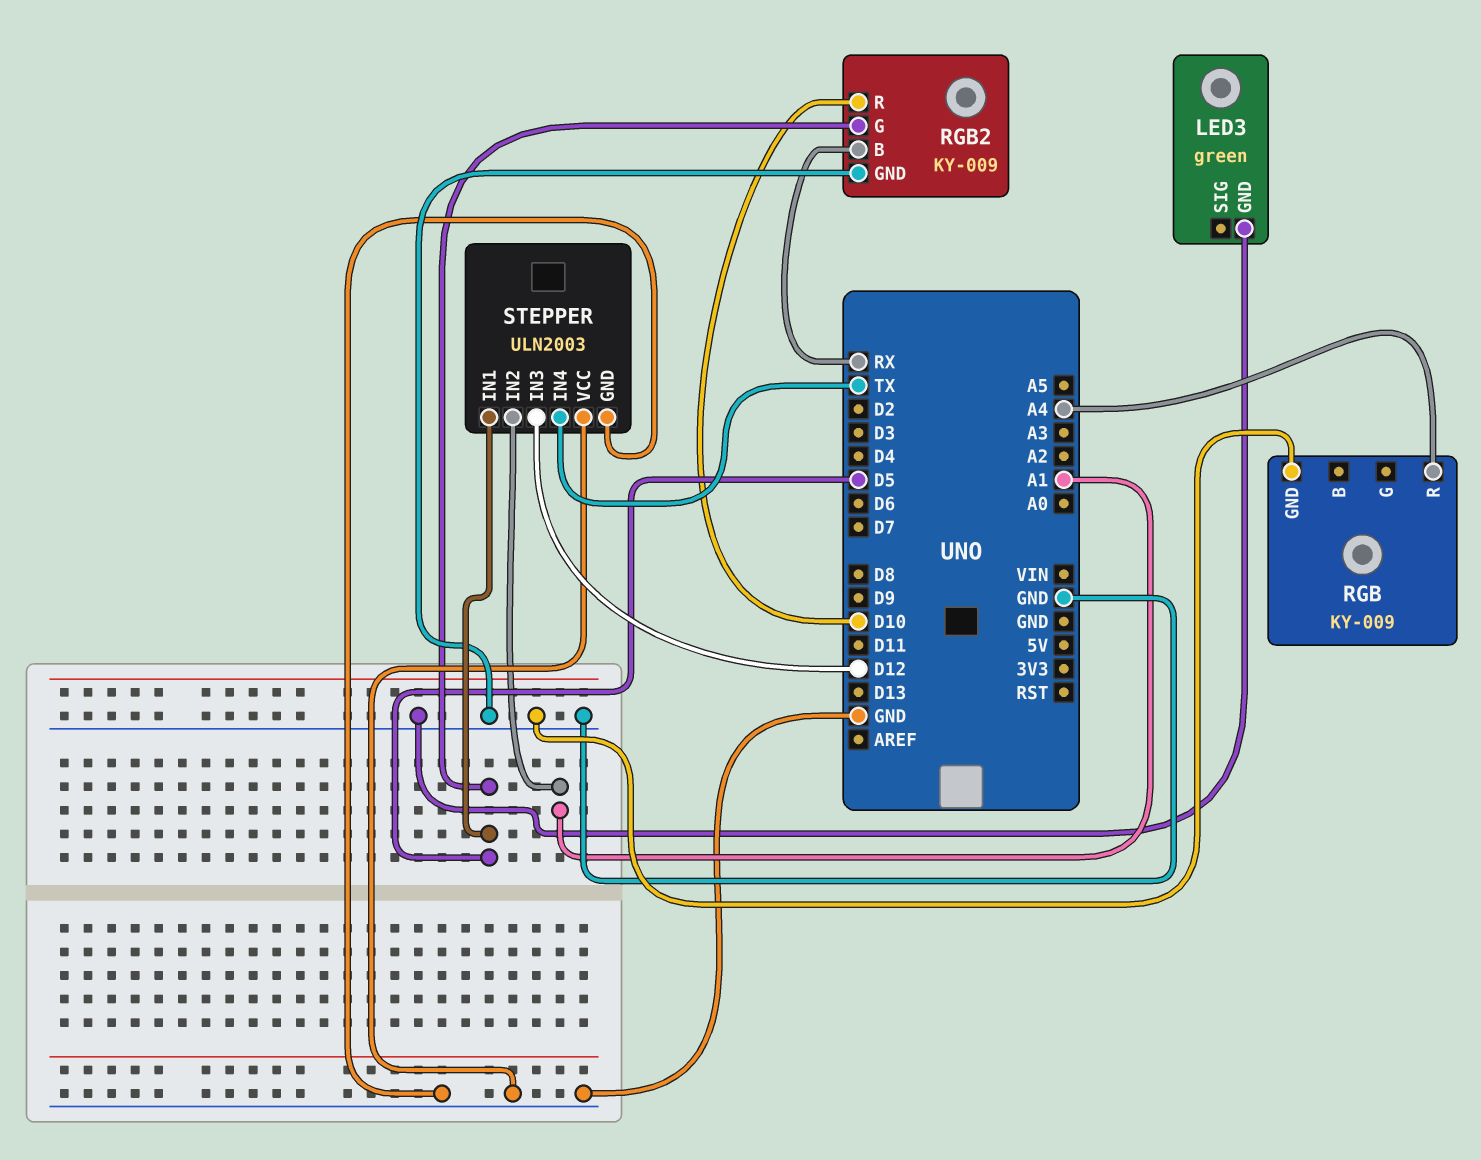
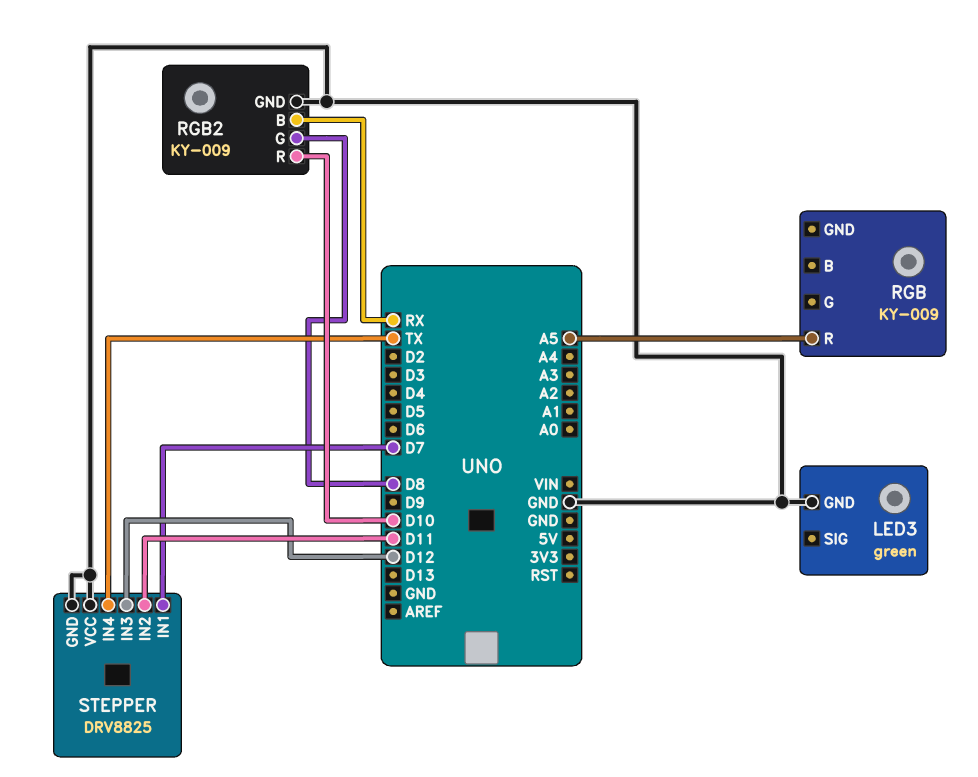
RGB pin GND: GND -> none
RGB pin R: A4 -> A5
RGB2 pin G: D5 -> D8
STEPPER: ULN2003 -> DRV8825
STEPPER pin IN1: D5 -> D7
STEPPER pin IN2: A1 -> D11

